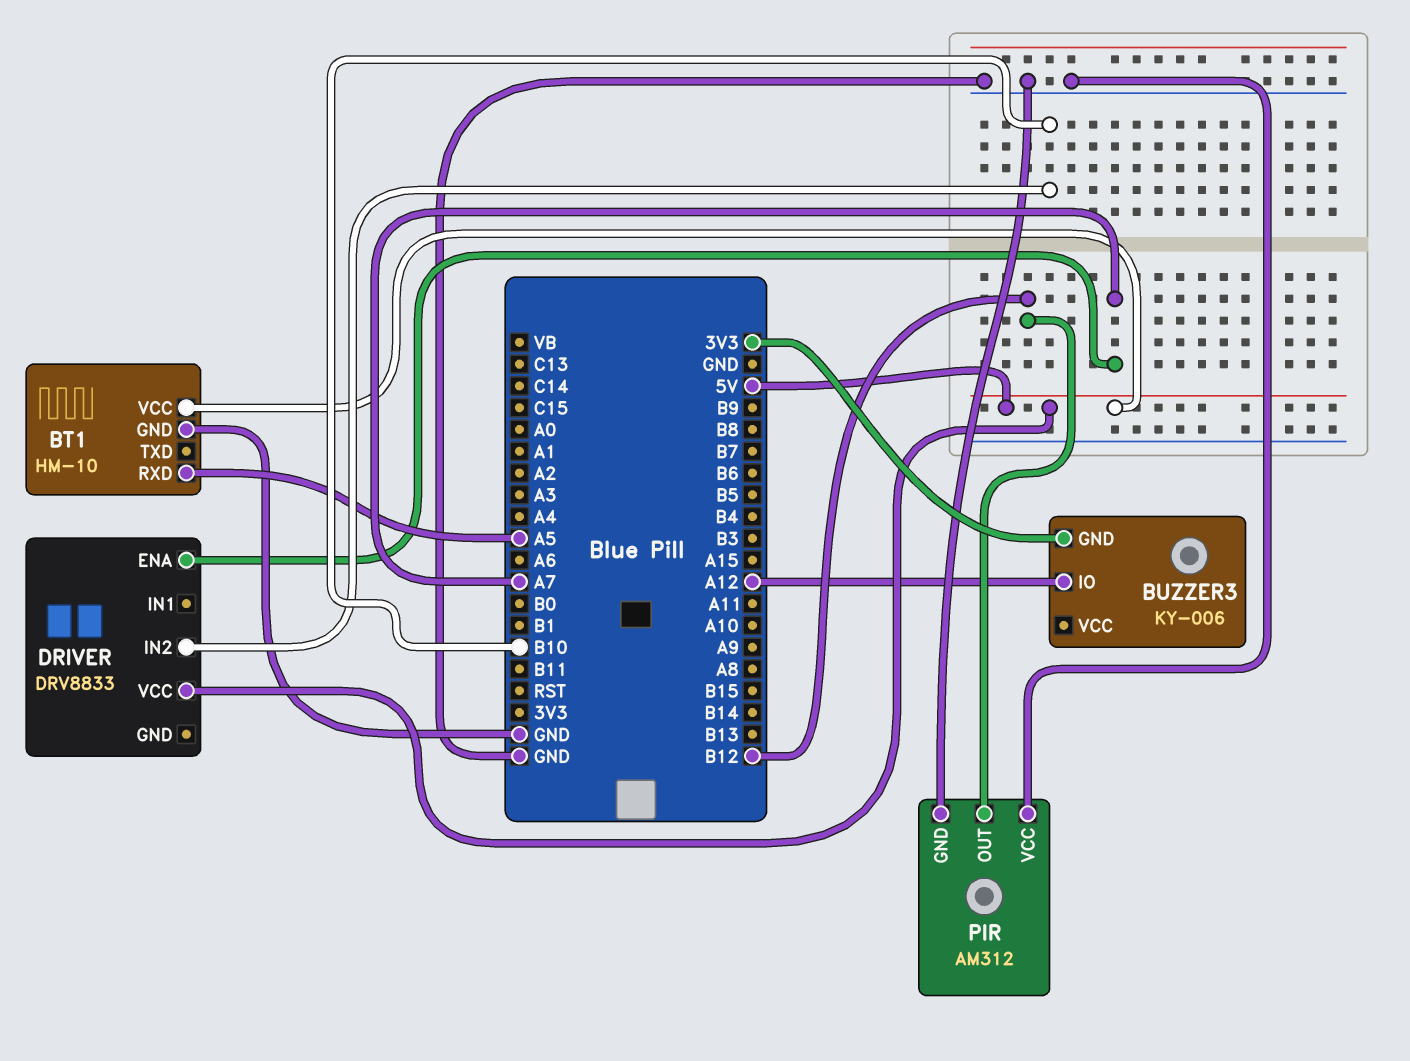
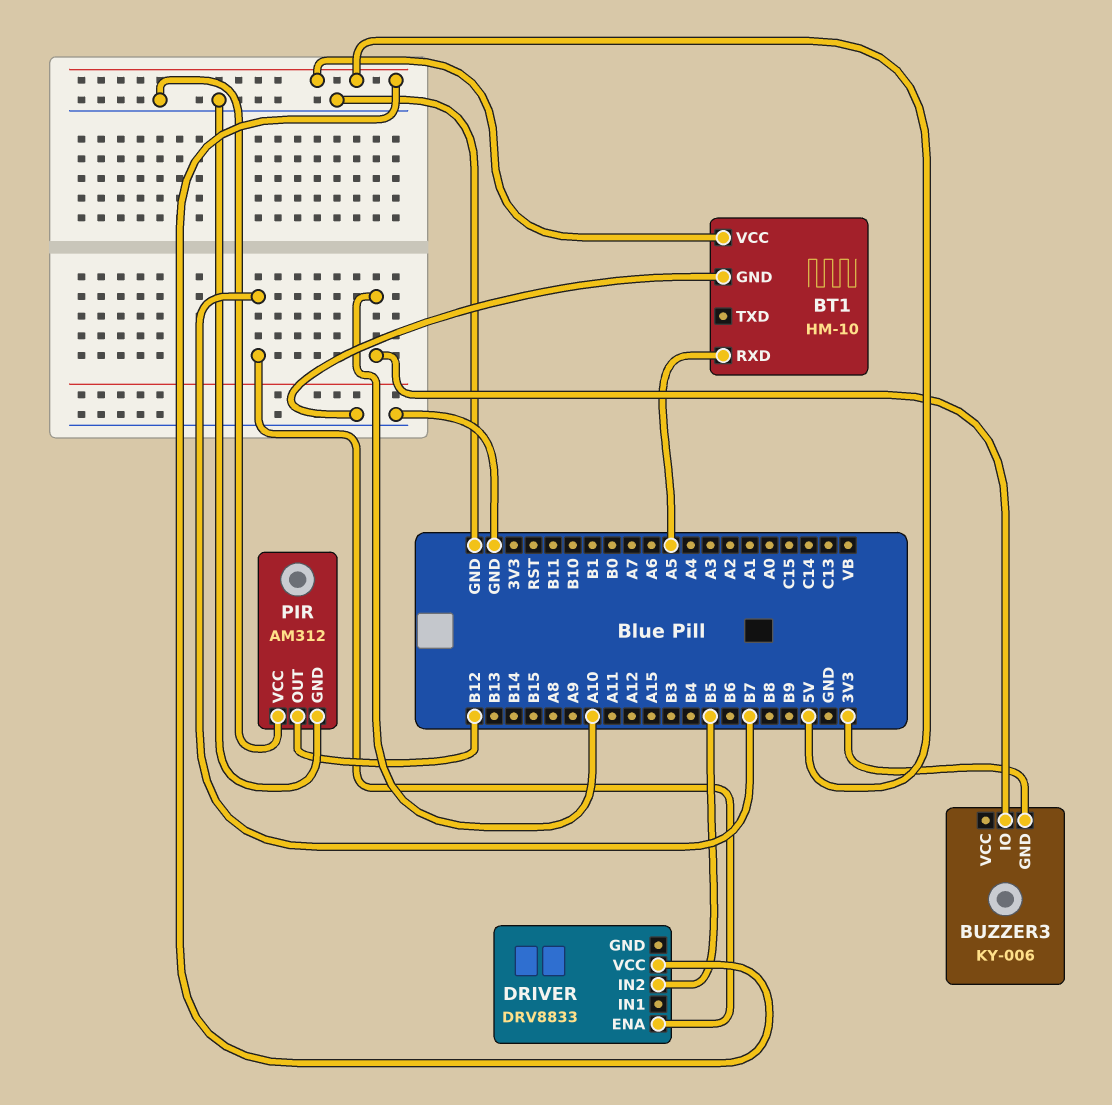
BUZZER3 pin IO: A12 -> A10
DRIVER pin ENA: A7 -> B7
DRIVER pin IN2: B10 -> B5

